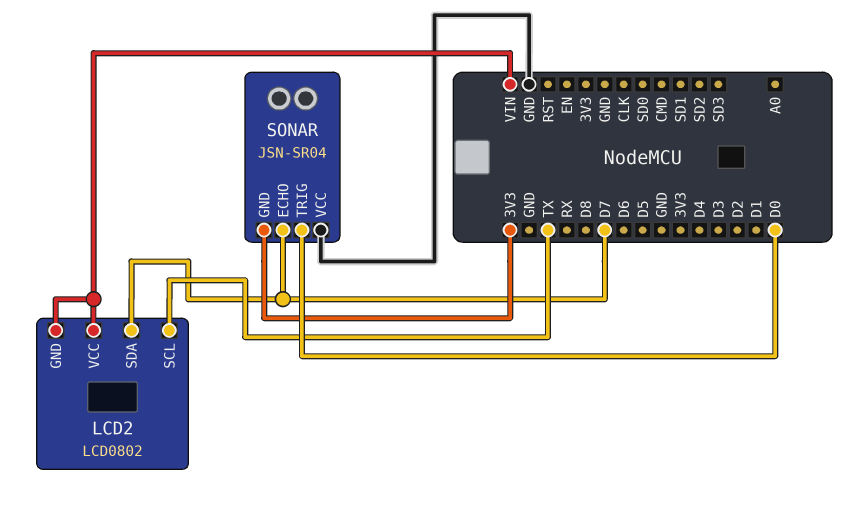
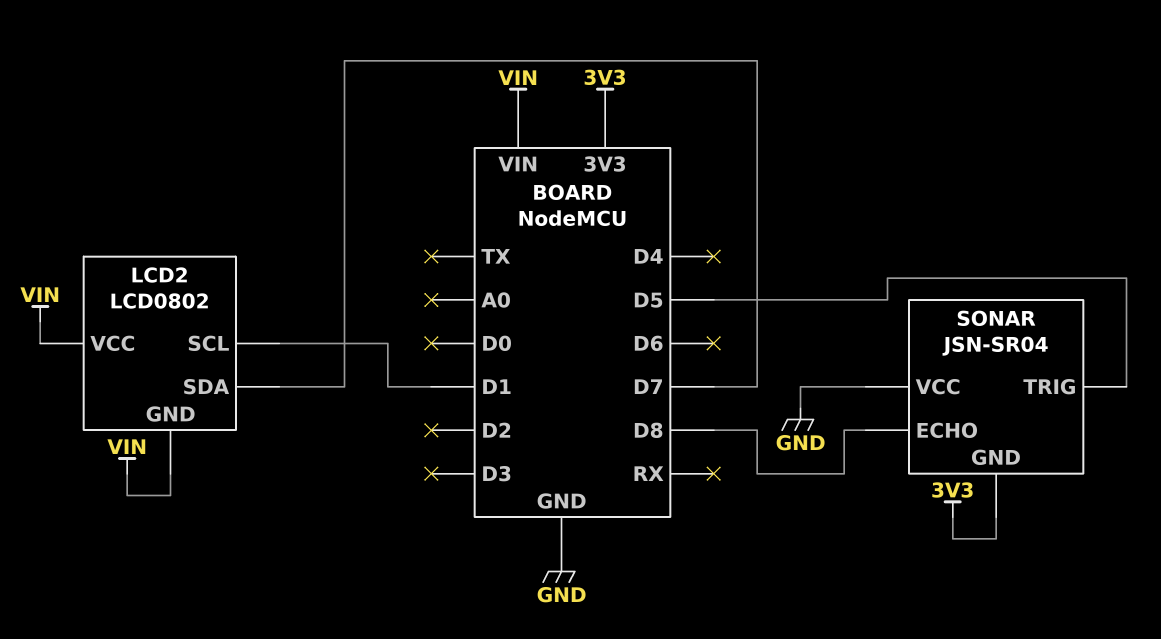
LCD2 pin SCL: TX -> D1
SONAR pin ECHO: D7 -> D8
SONAR pin TRIG: D0 -> D5

